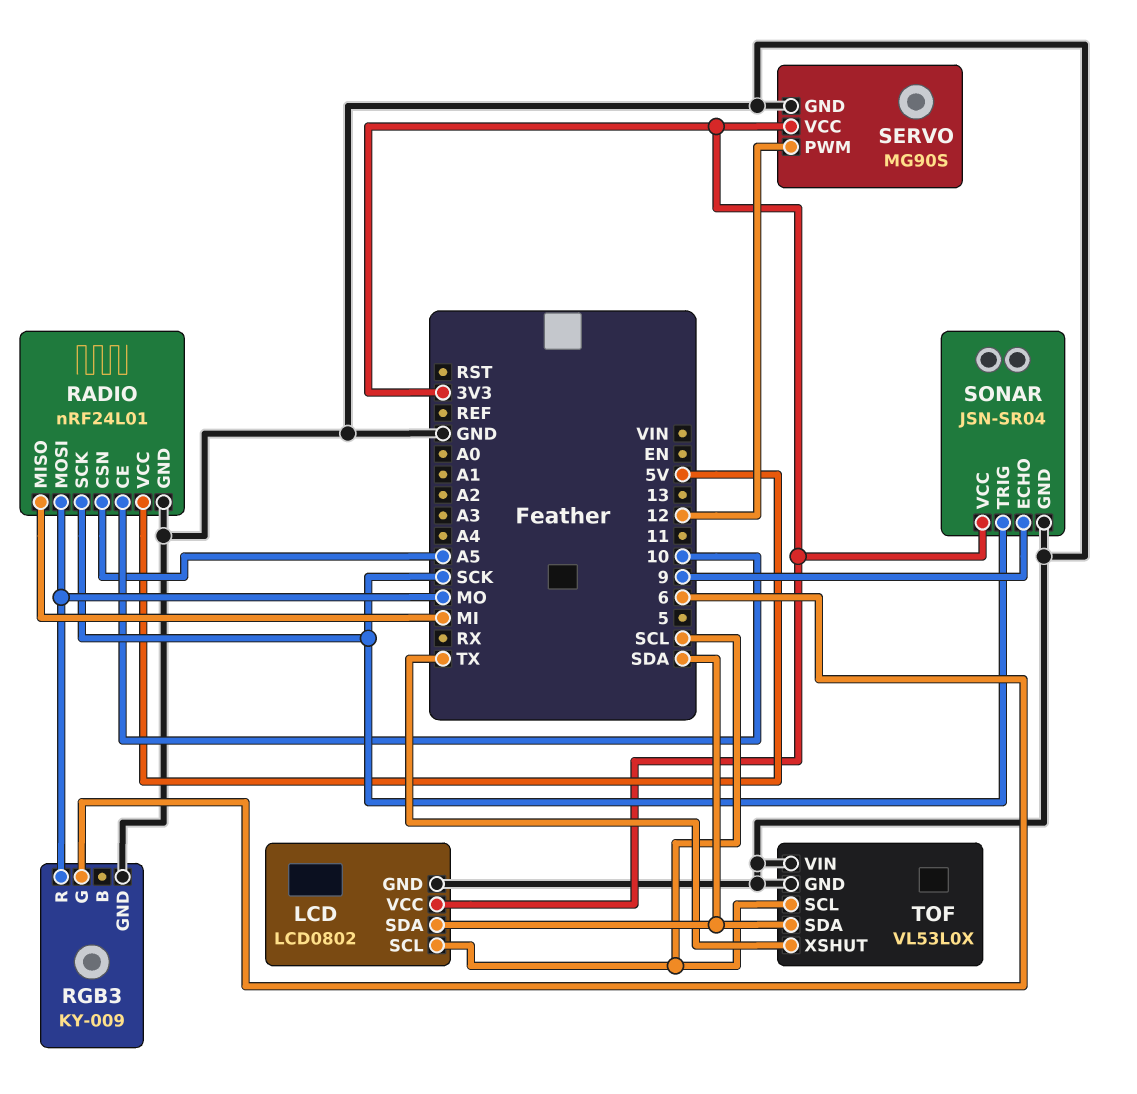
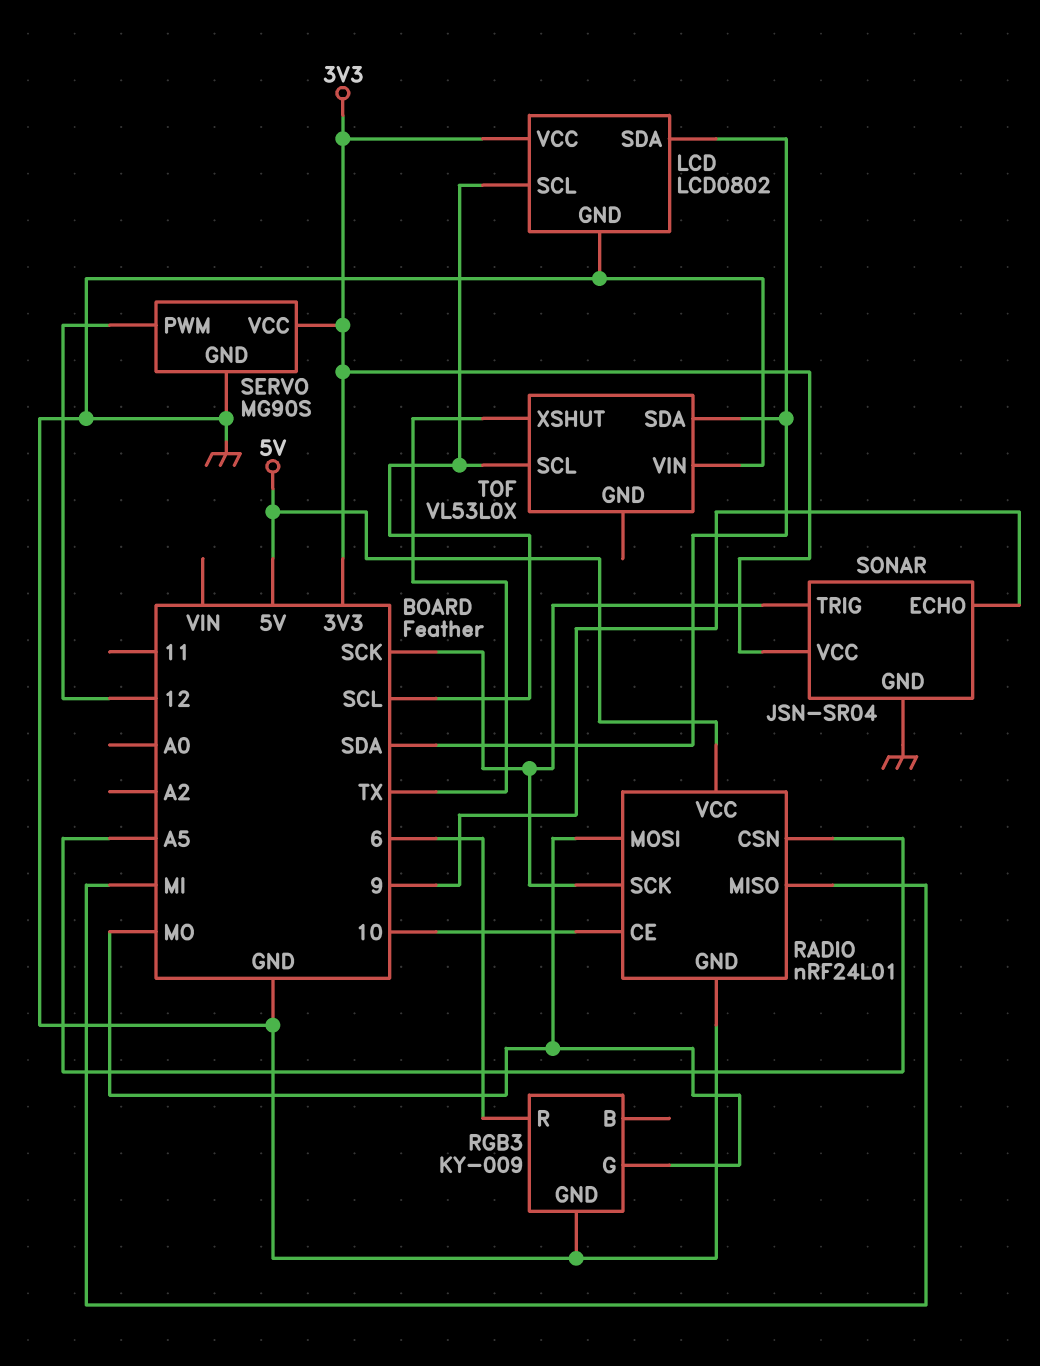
RGB3 pin G: 6 -> MO
RGB3 pin R: MO -> 6
TOF pin GND: GND -> none

